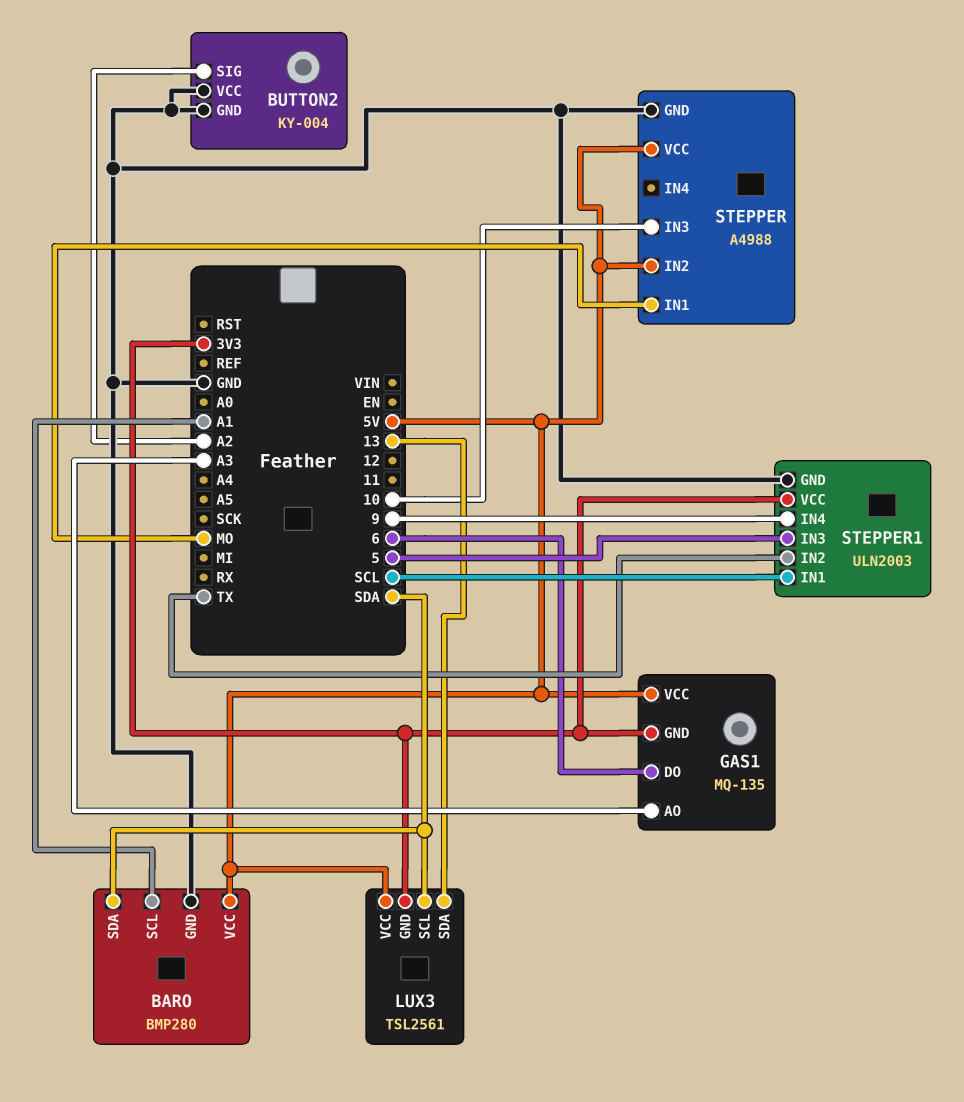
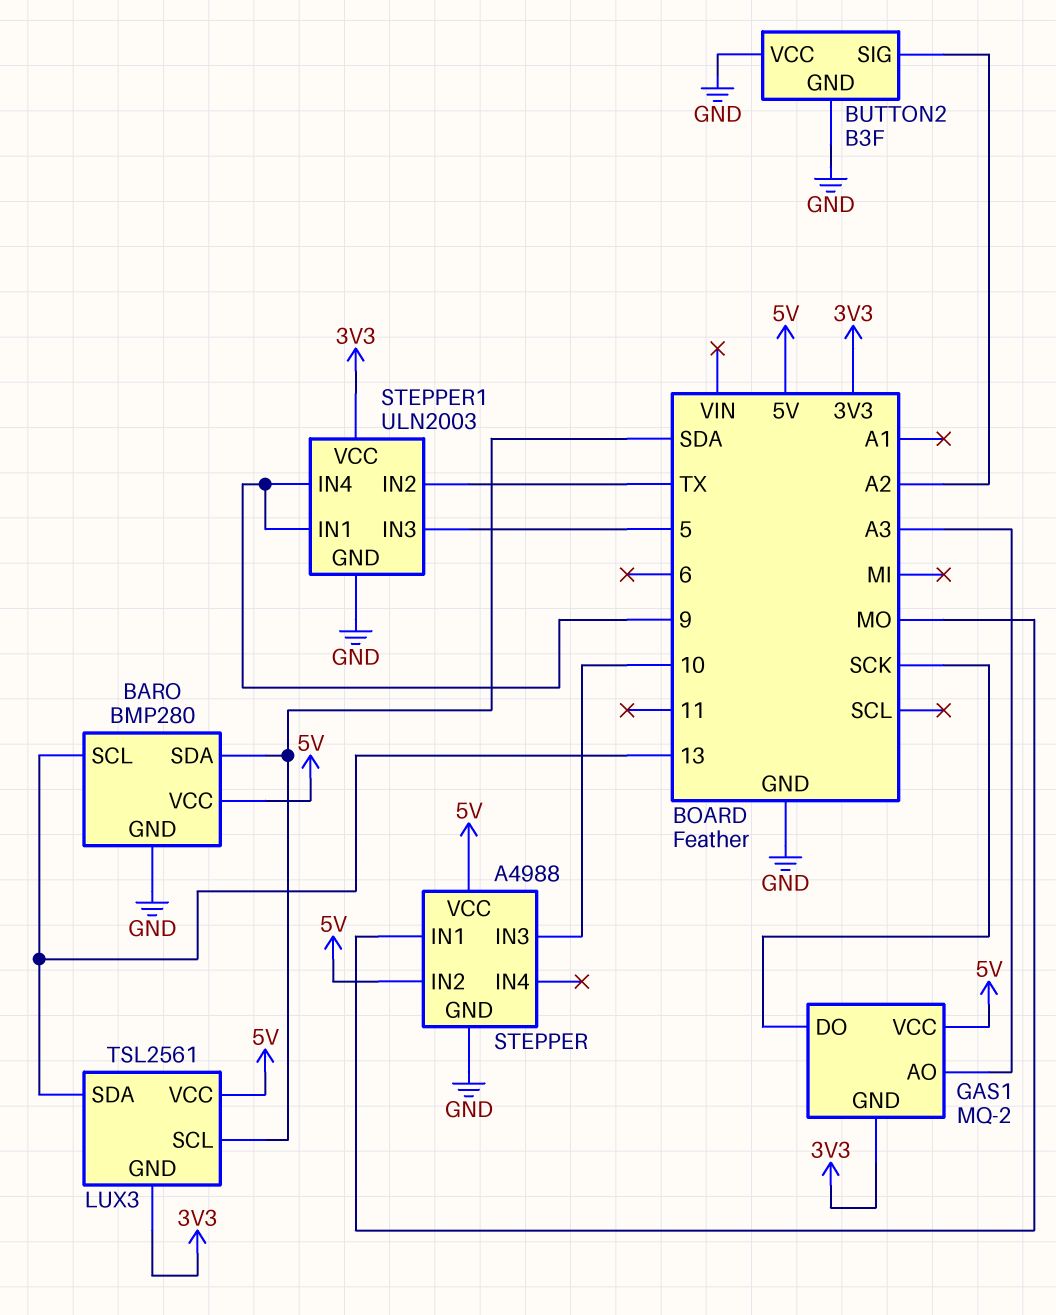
BARO pin SCL: A1 -> 13
BUTTON2: KY-004 -> B3F
GAS1: MQ-135 -> MQ-2
GAS1 pin DO: 6 -> SCK
STEPPER1 pin IN1: SCL -> 9

